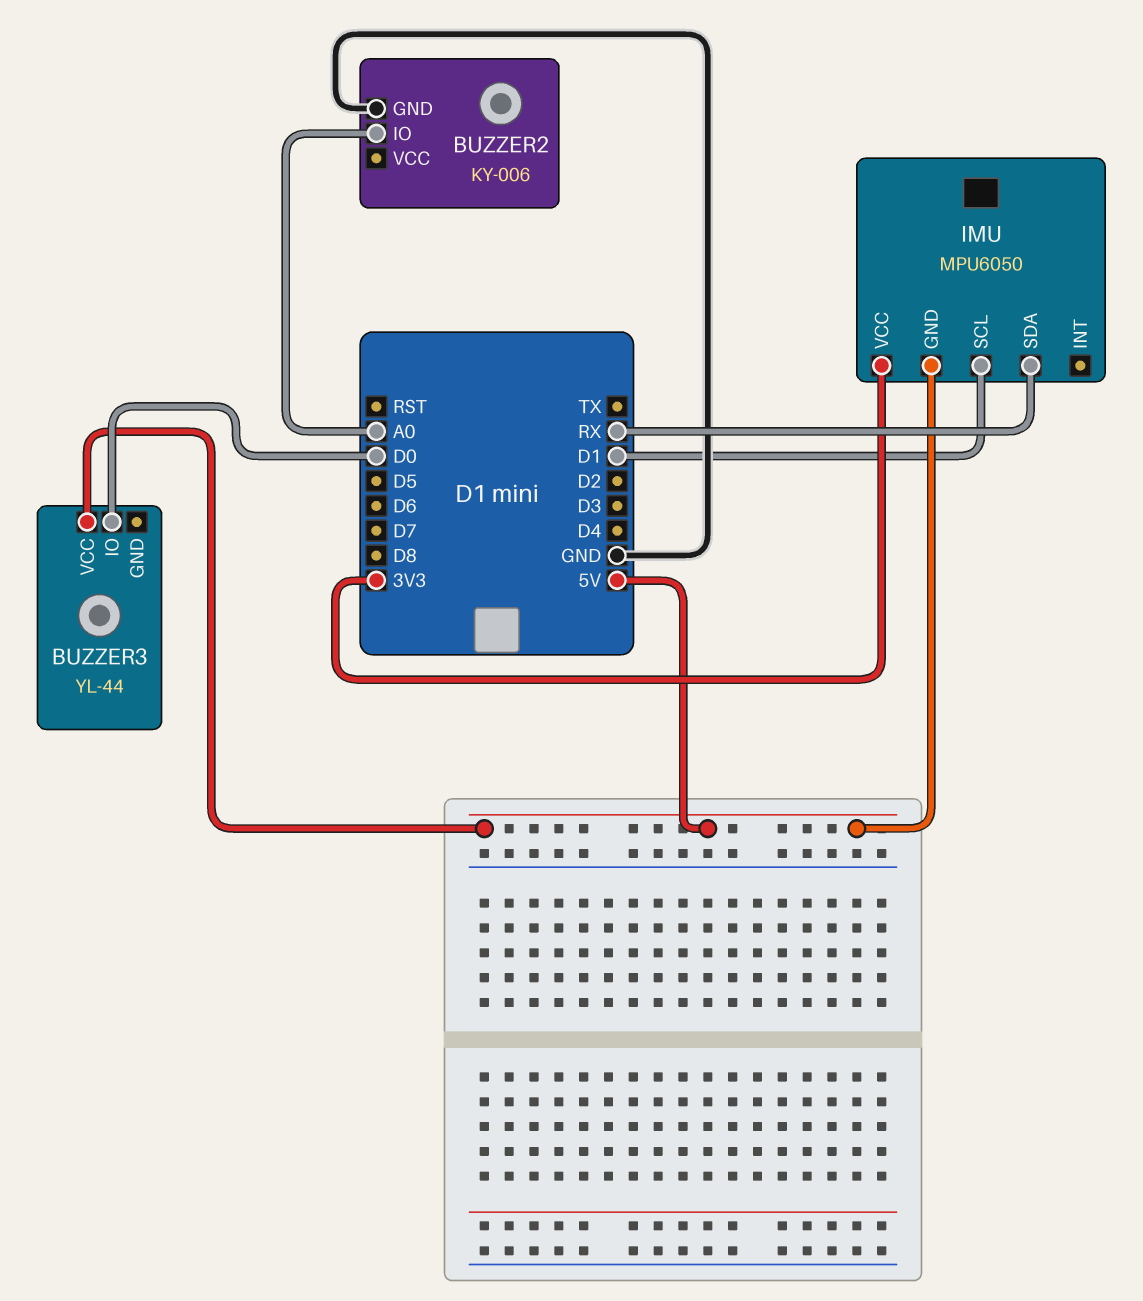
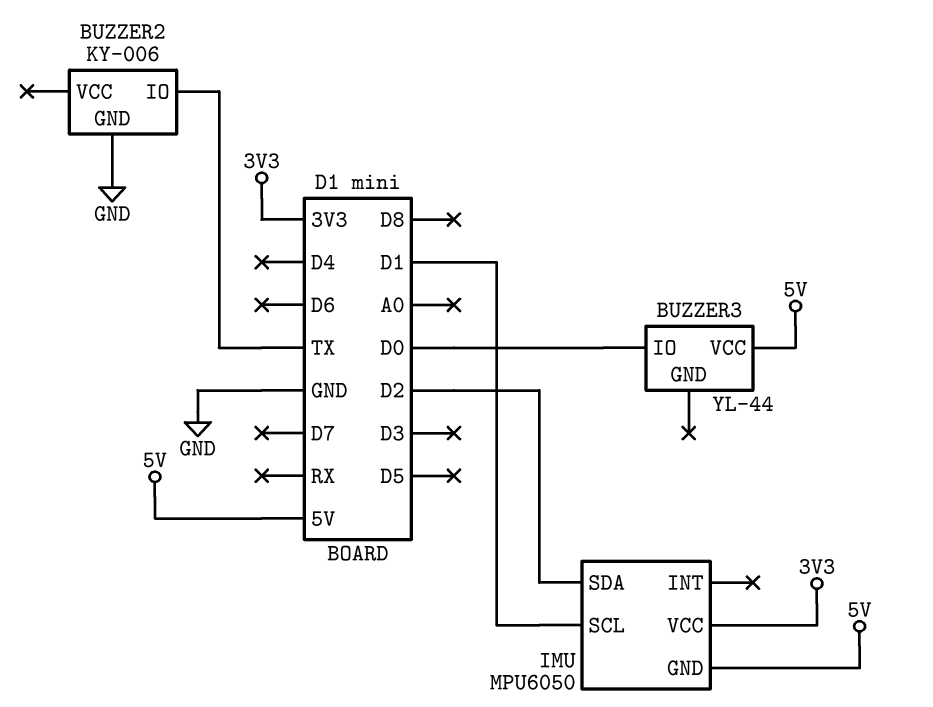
BUZZER2 pin IO: A0 -> TX
IMU pin SDA: RX -> D2

